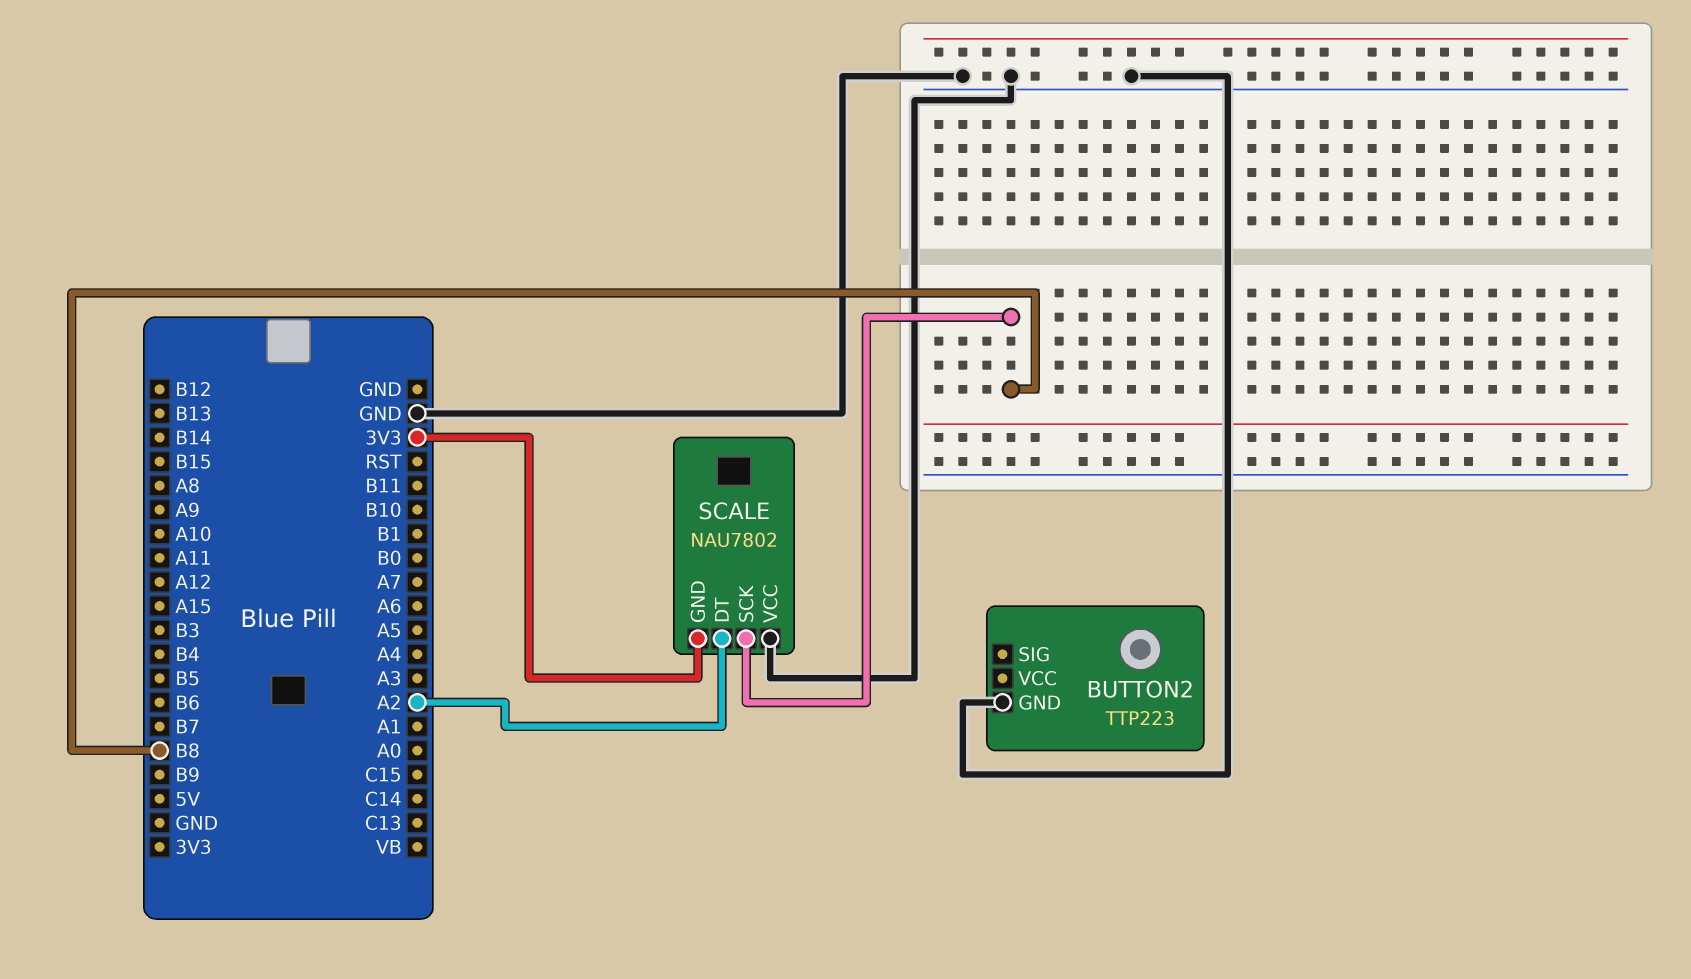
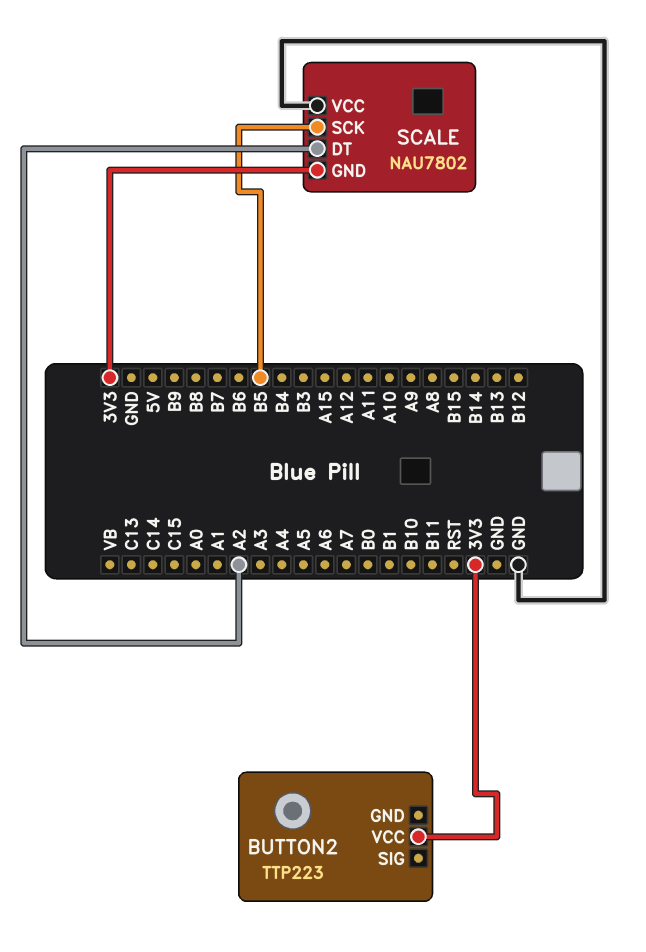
BUTTON2 pin GND: GND -> none
BUTTON2 pin VCC: none -> 3V3
SCALE pin SCK: B8 -> B5

